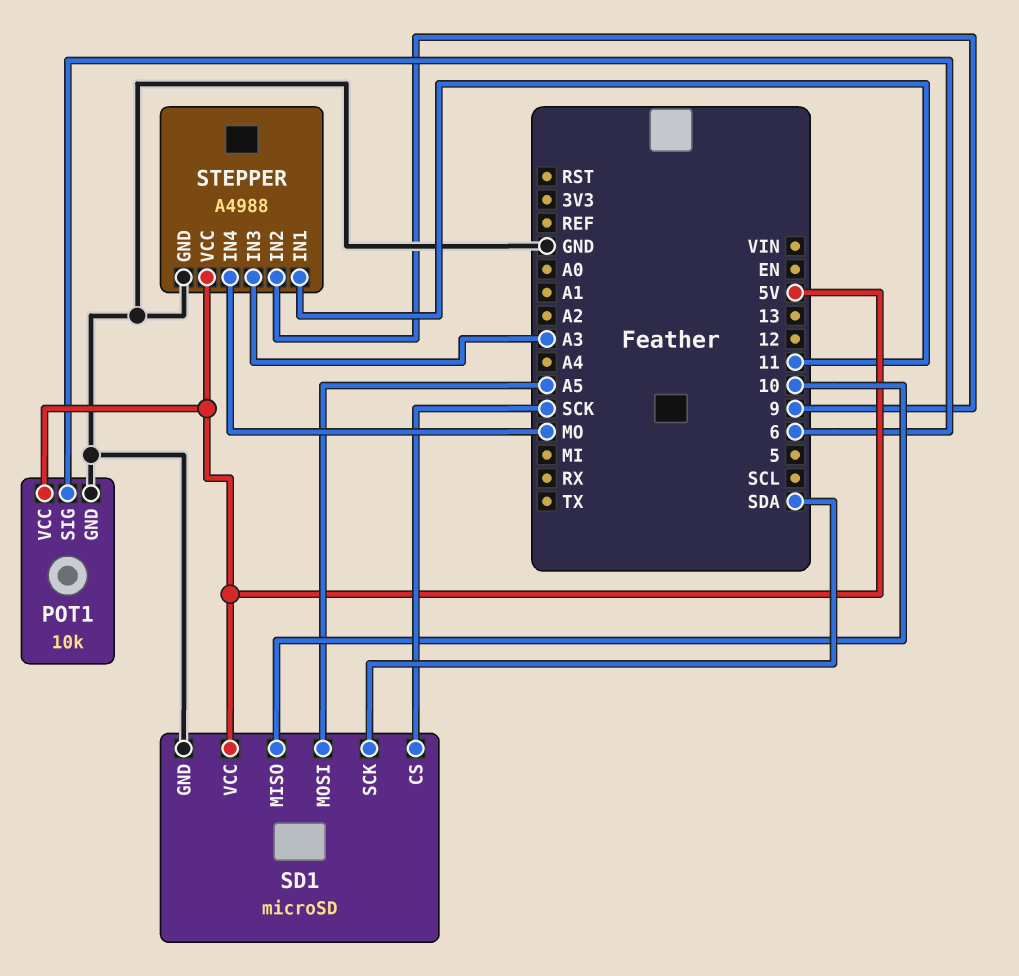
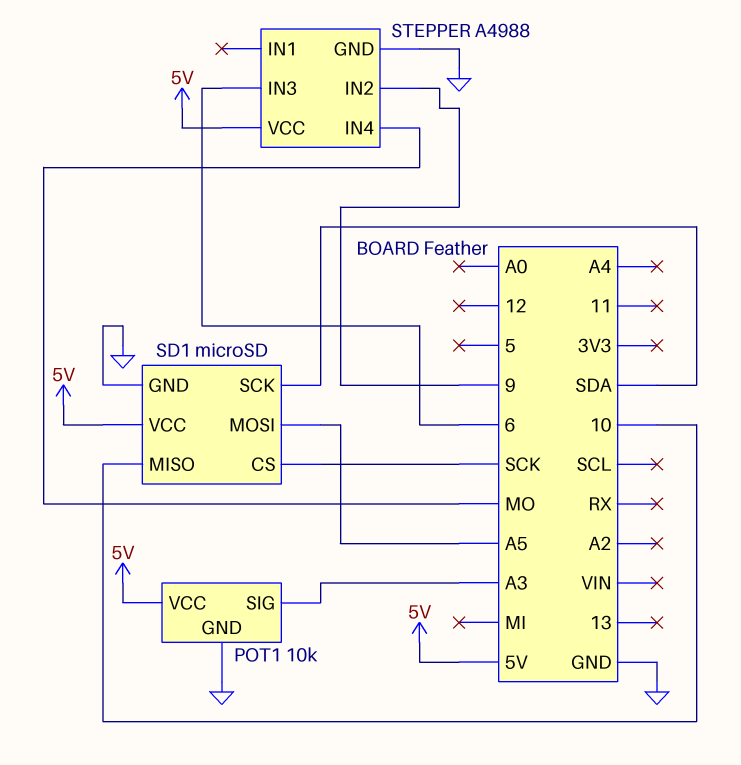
POT1 pin SIG: 6 -> A3
STEPPER pin IN1: 11 -> none
STEPPER pin IN3: A3 -> 6

